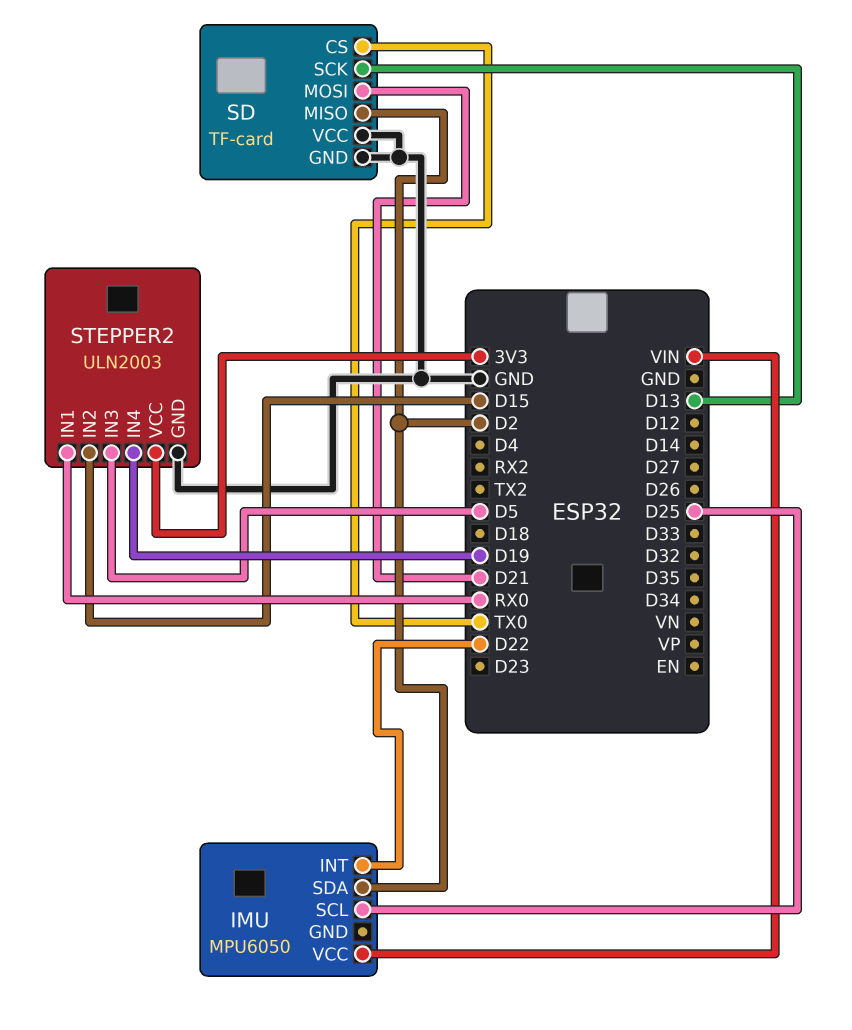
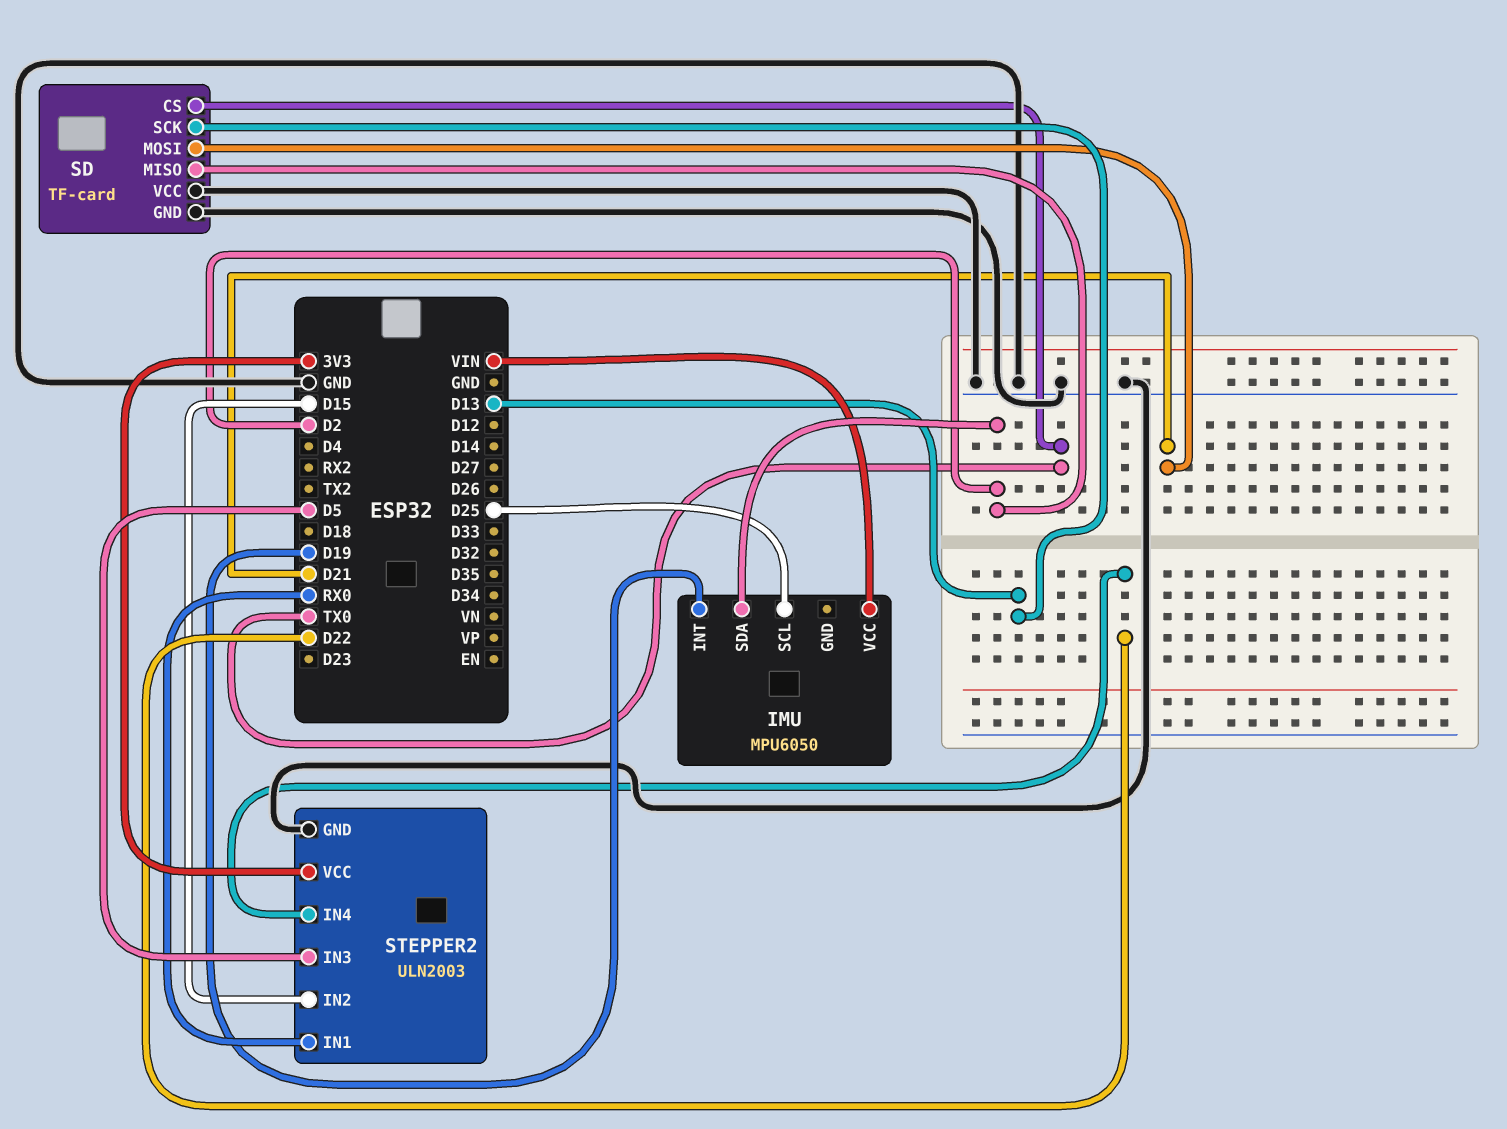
IMU pin INT: D22 -> D19
STEPPER2 pin IN4: D19 -> D22

